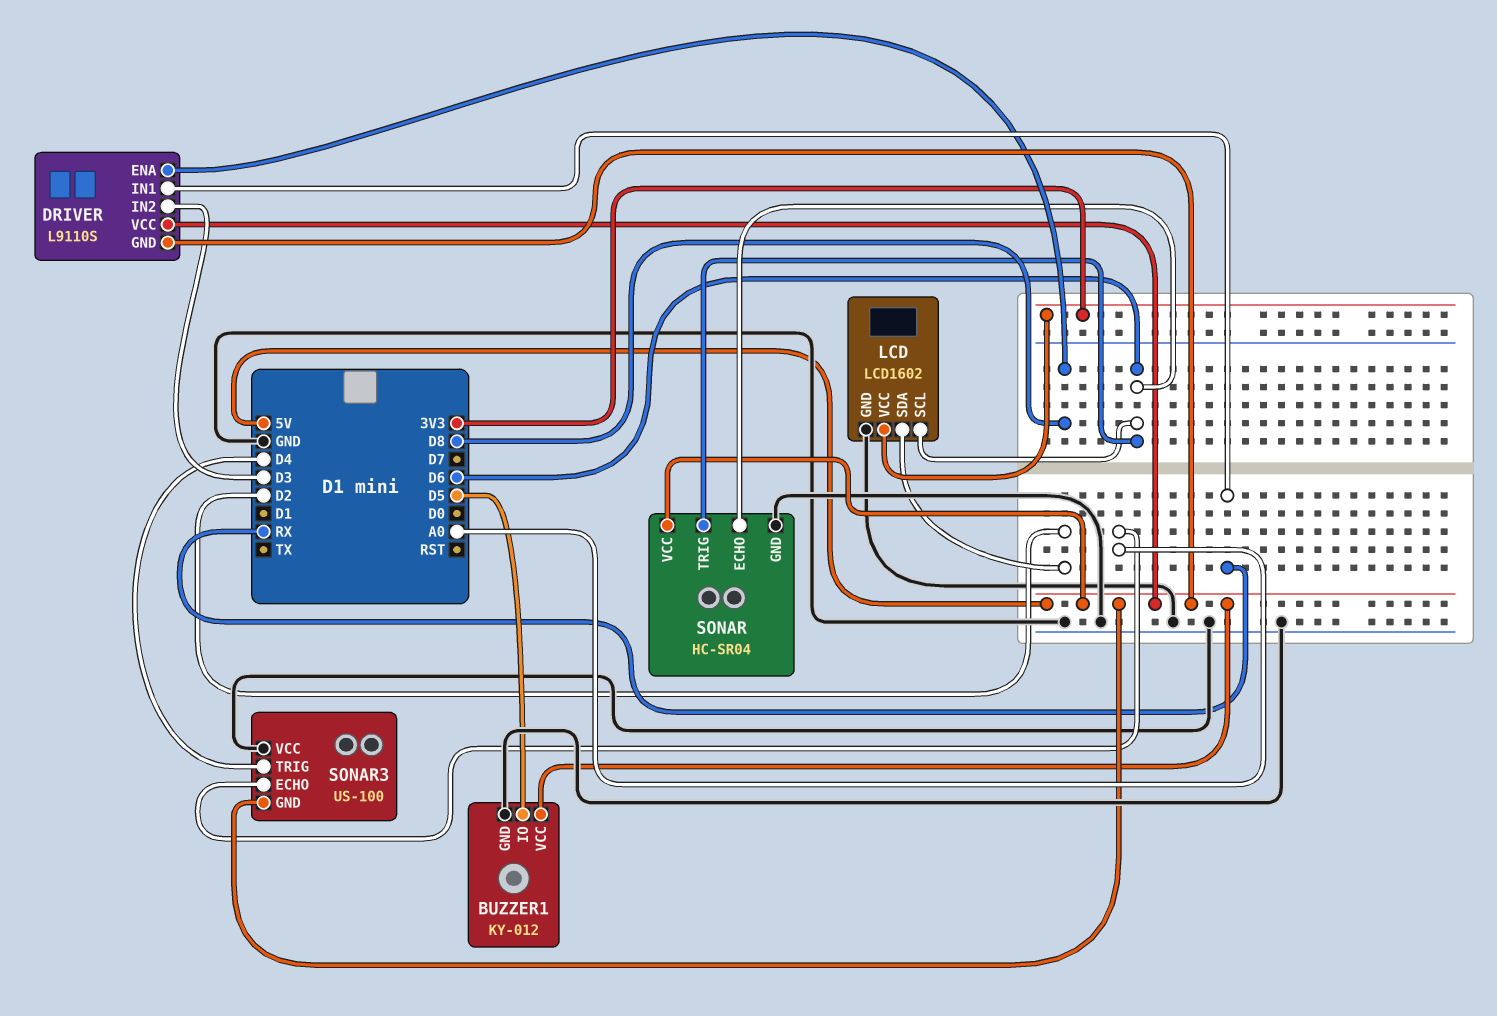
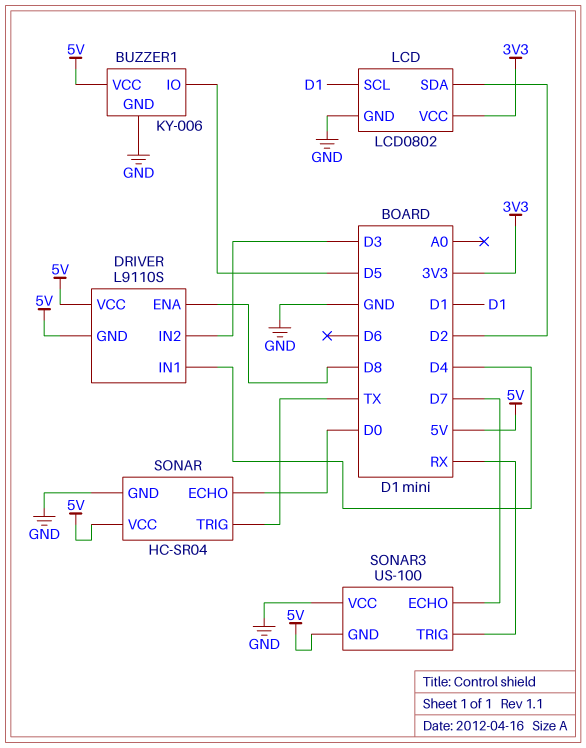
BUZZER1: KY-012 -> KY-006
DRIVER pin IN1: RX -> D4
LCD: LCD1602 -> LCD0802
LCD pin SCL: D6 -> D1
SONAR pin ECHO: D6 -> D0
SONAR pin TRIG: D6 -> TX
SONAR3 pin ECHO: A0 -> D7
SONAR3 pin TRIG: D4 -> RX

